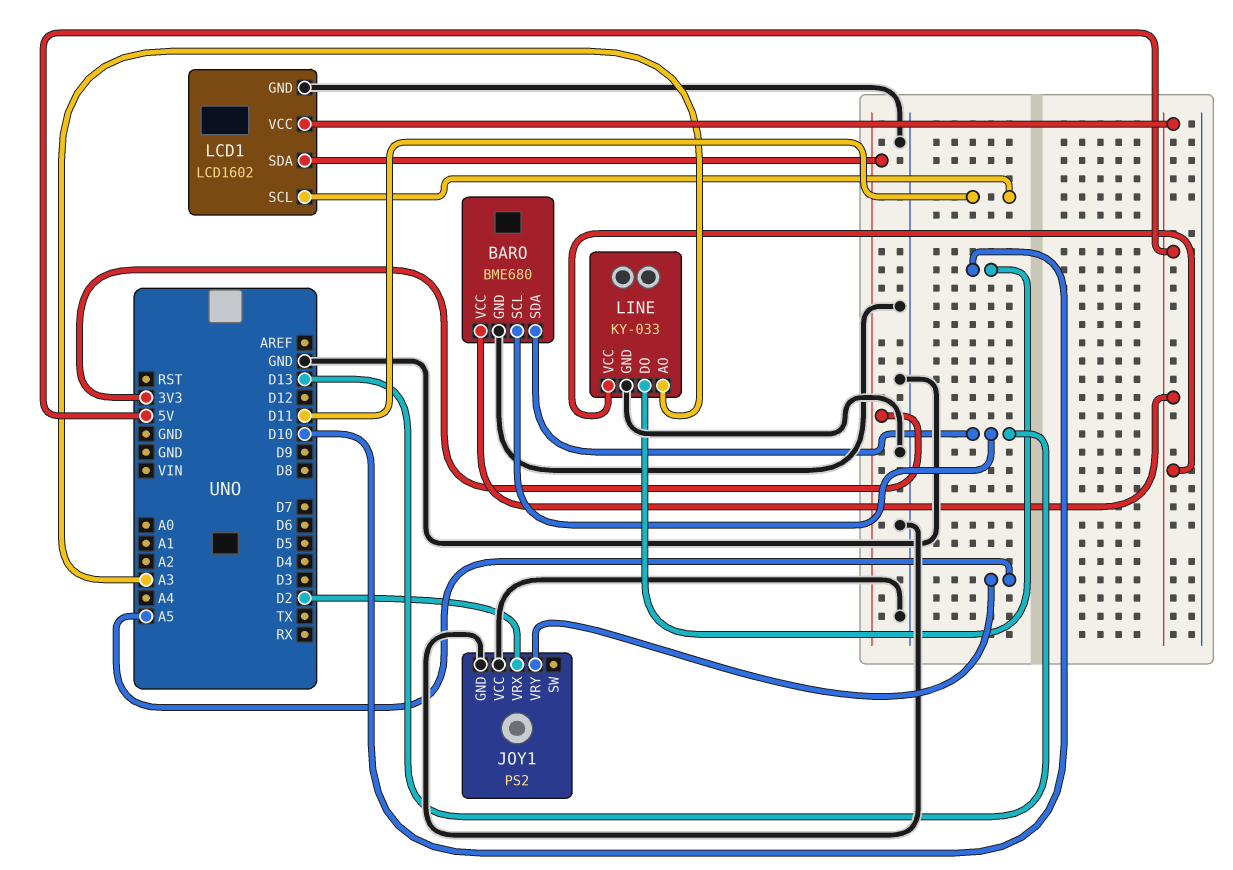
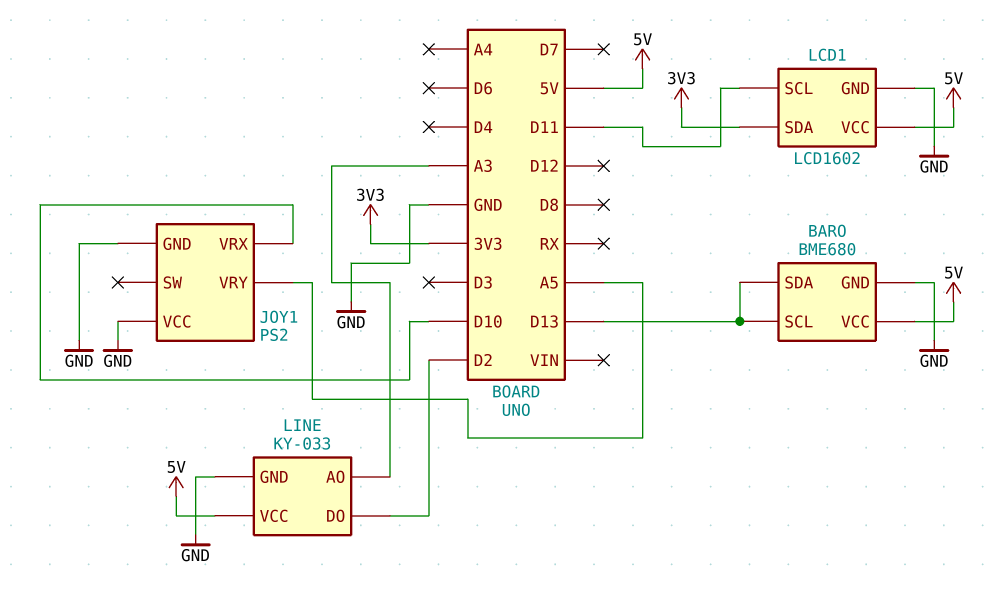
JOY1 pin VRX: D2 -> D10
LINE pin DO: D10 -> D2

